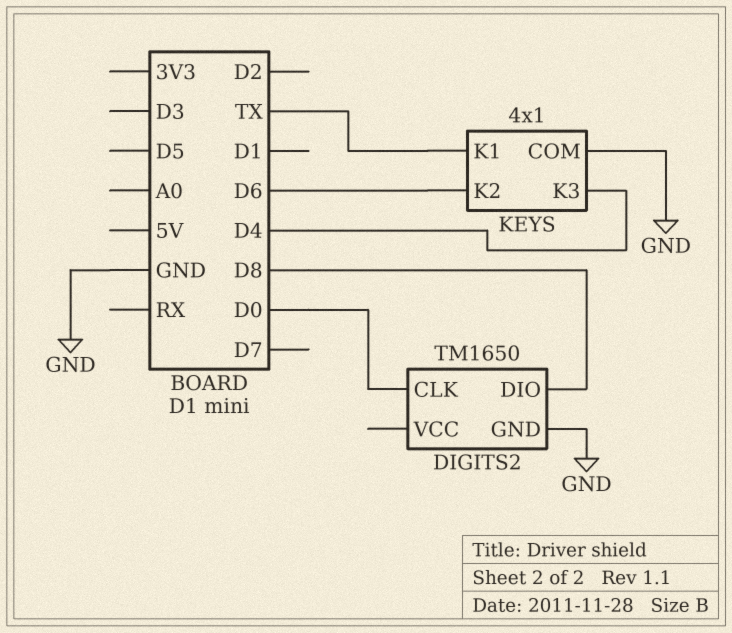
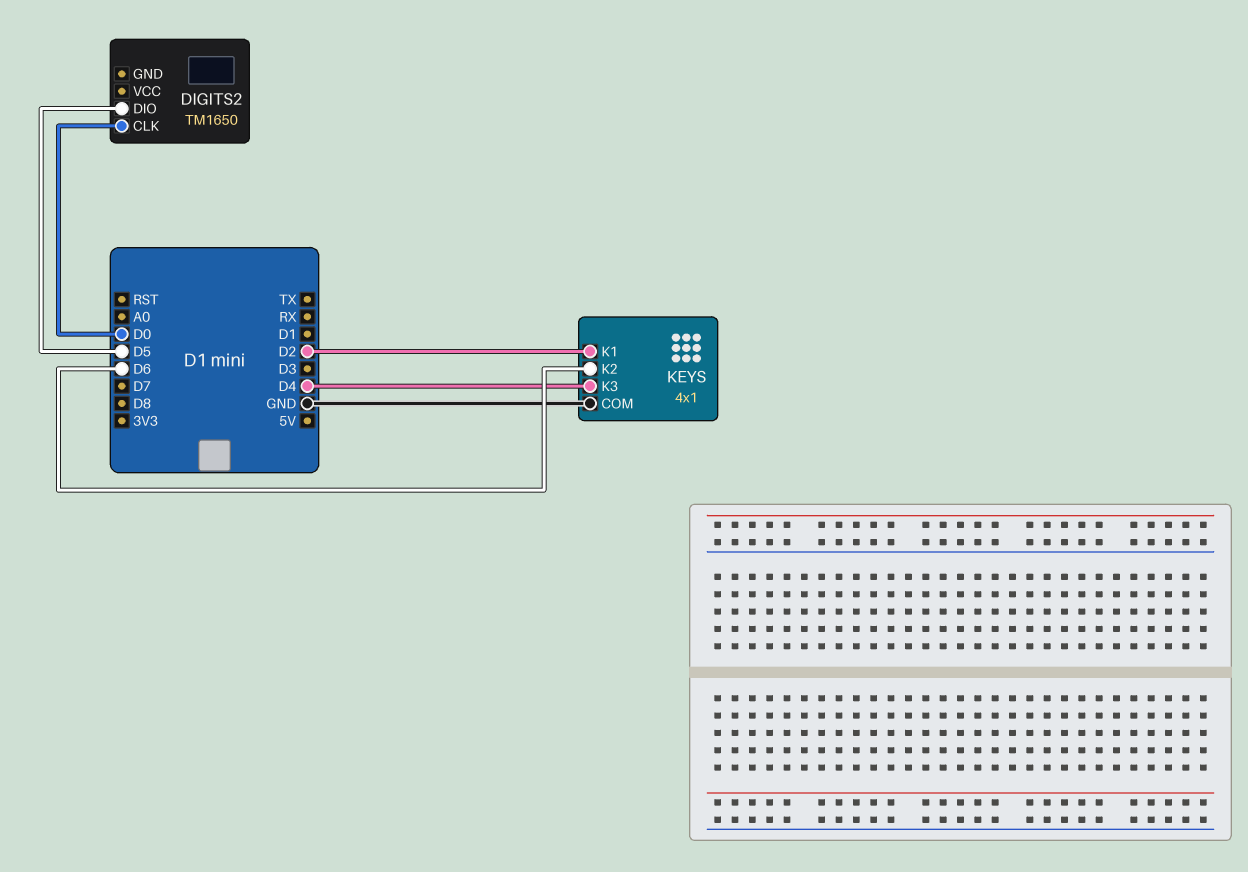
DIGITS2 pin DIO: D8 -> D5
DIGITS2 pin GND: GND -> none
KEYS pin K1: TX -> D2

